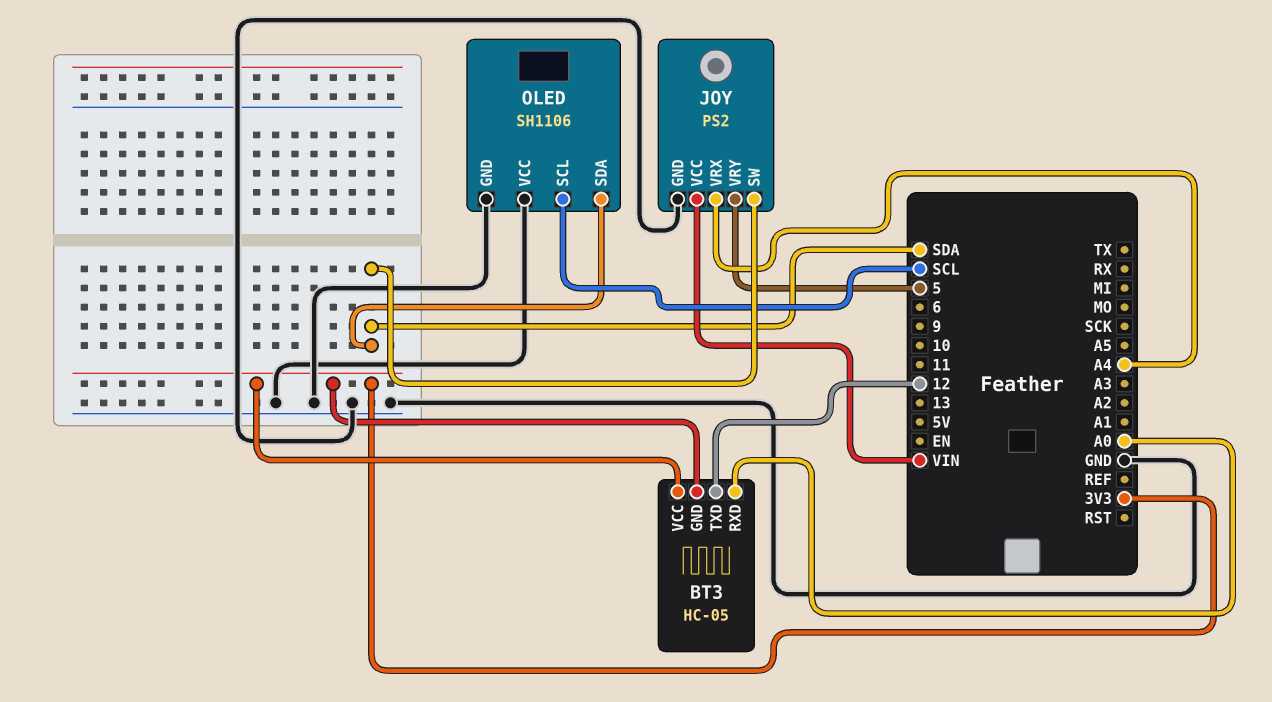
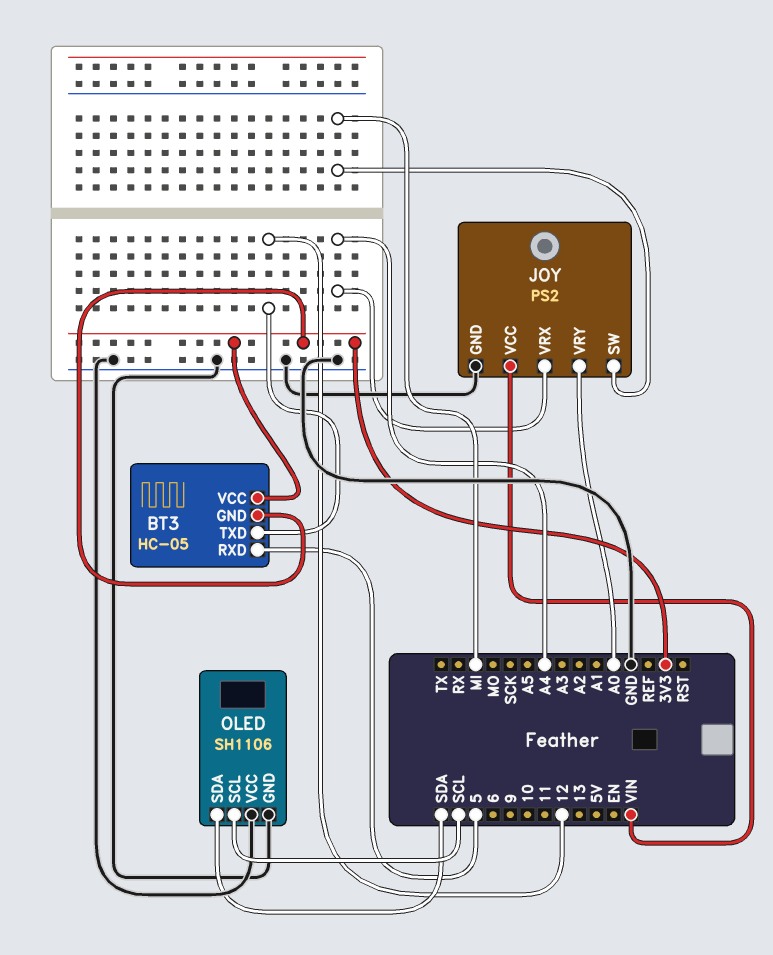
BT3 pin RXD: A0 -> 5
JOY pin SW: SDA -> MI
JOY pin VRY: 5 -> A0

